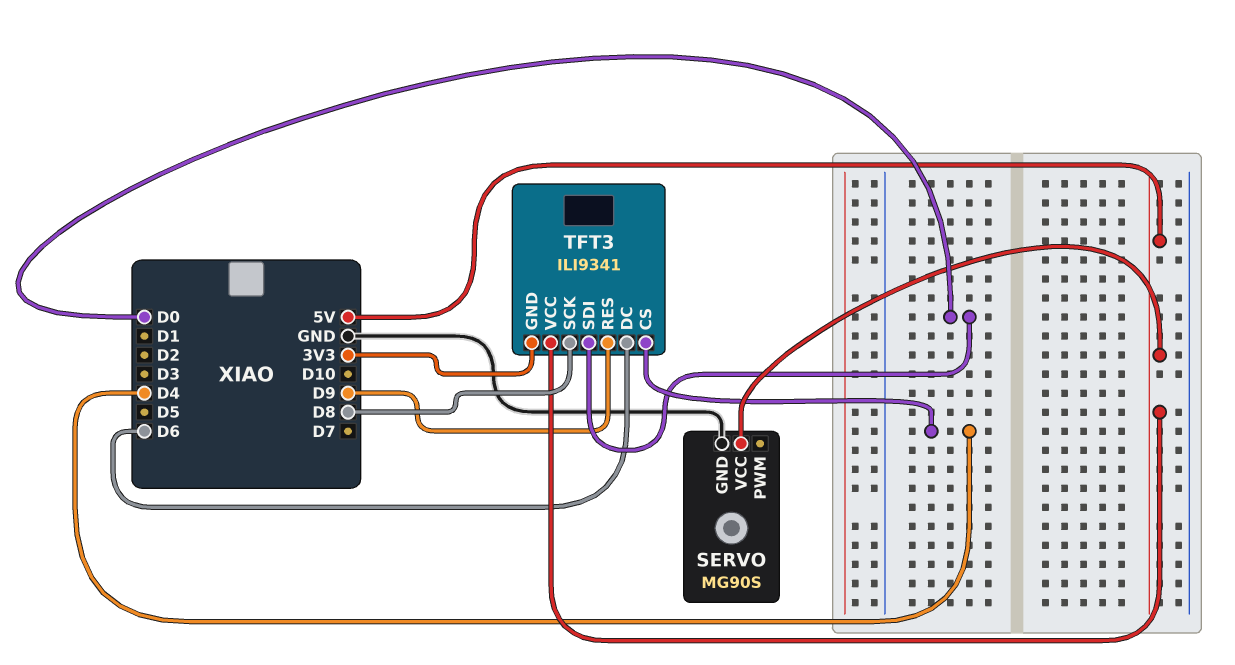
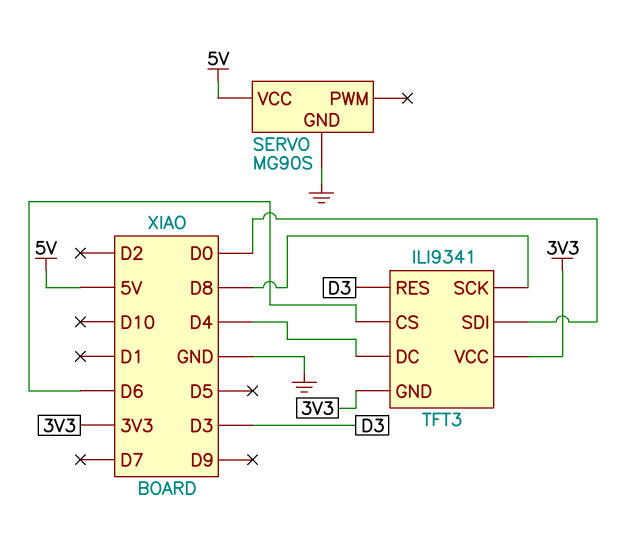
TFT3 pin CS: D4 -> D6
TFT3 pin DC: D6 -> D4
TFT3 pin RES: D9 -> D3
TFT3 pin VCC: 5V -> 3V3

